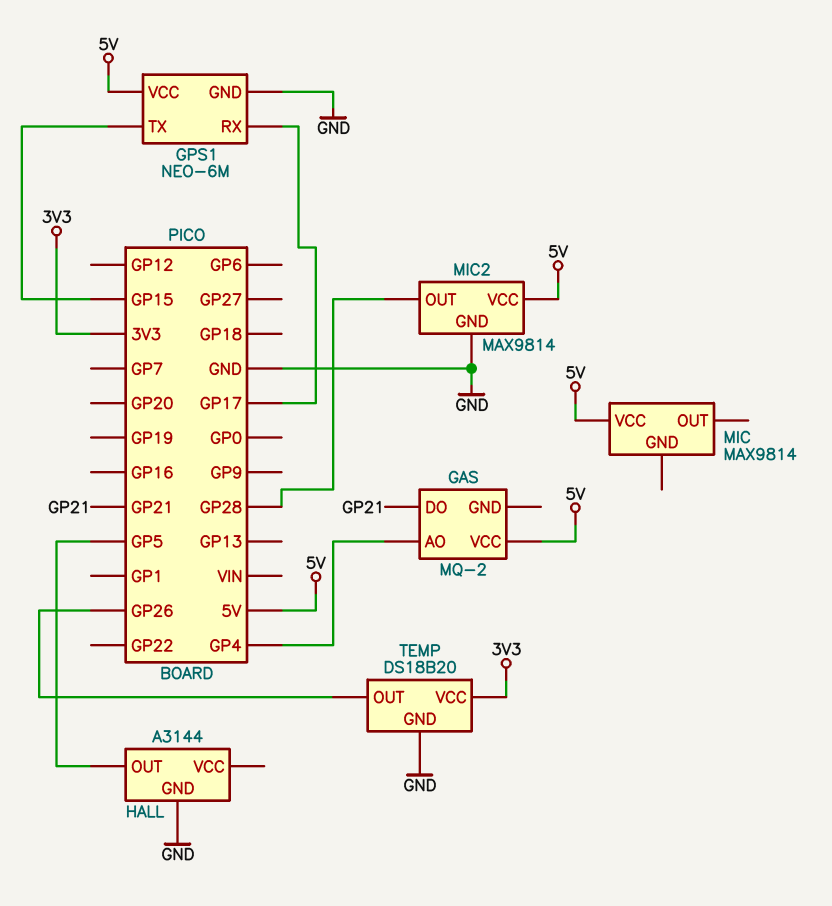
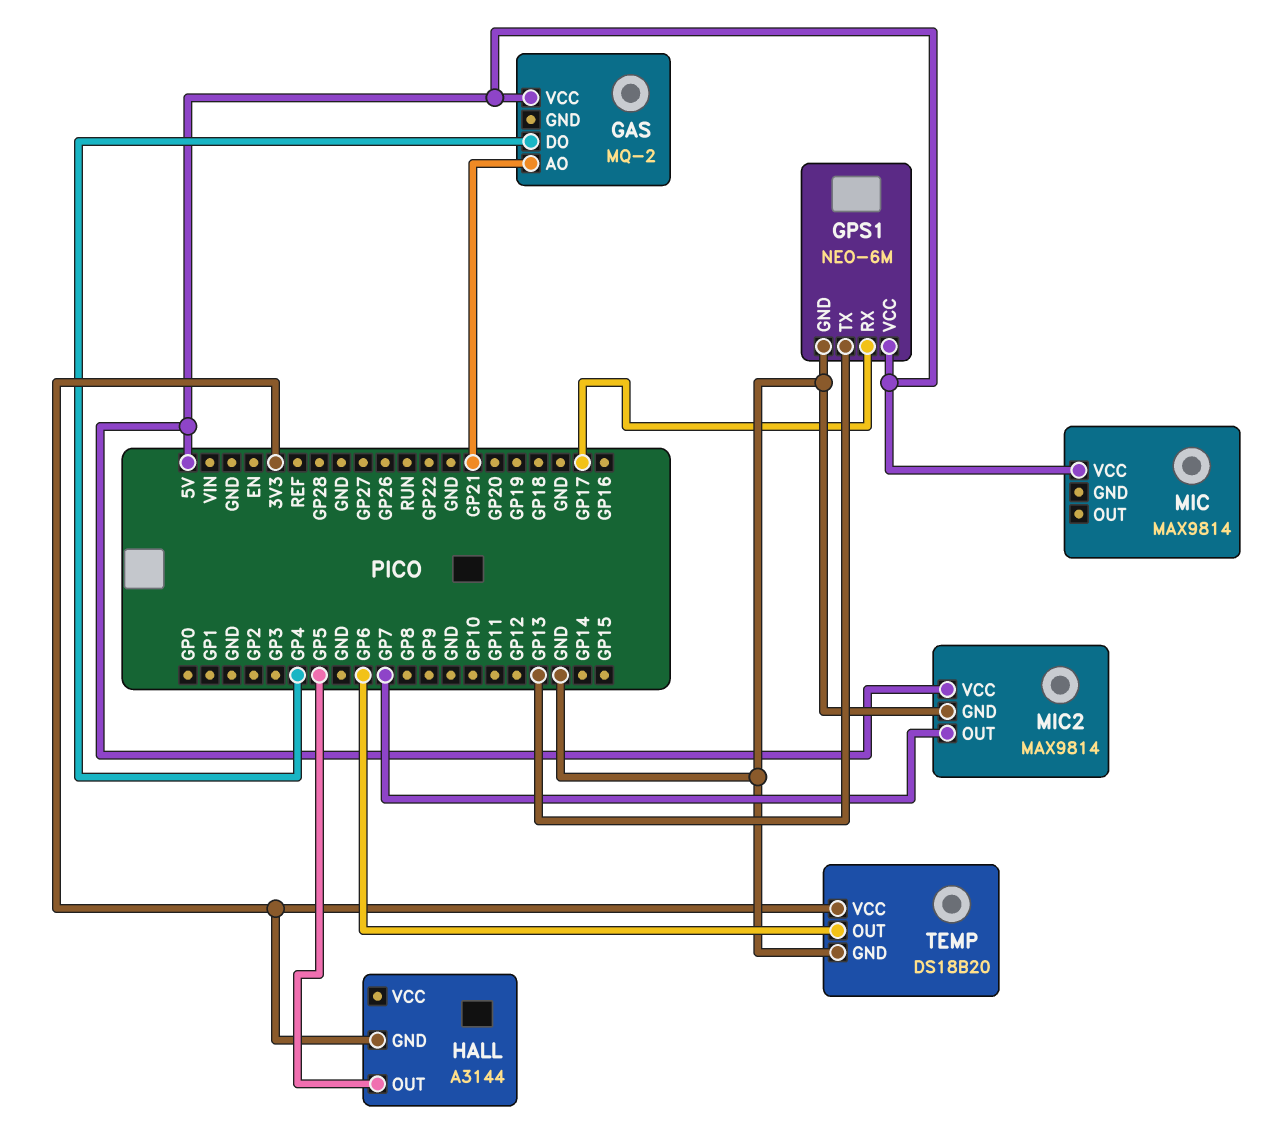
GAS pin AO: GP4 -> GP21
GAS pin DO: GP21 -> GP4
GPS1 pin TX: GP15 -> GP13
HALL pin GND: GND -> 3V3
MIC2 pin OUT: GP28 -> GP7
TEMP pin OUT: GP26 -> GP6

